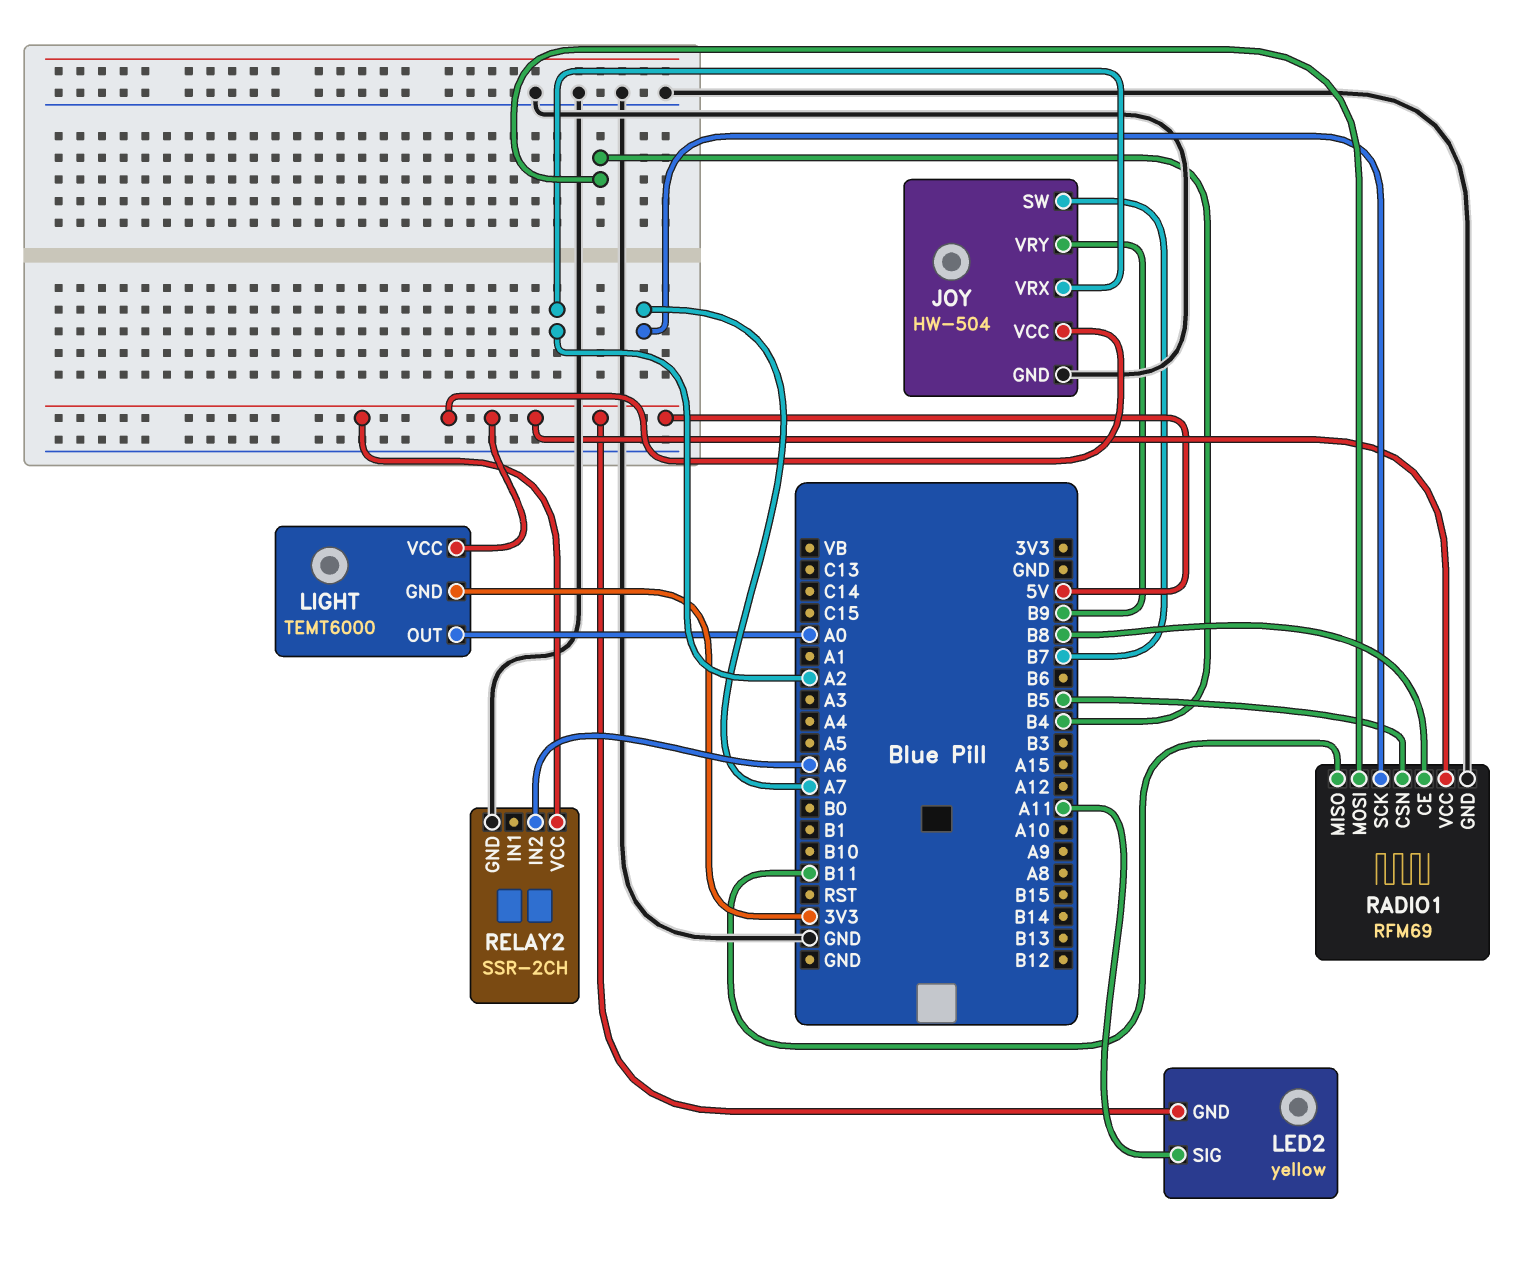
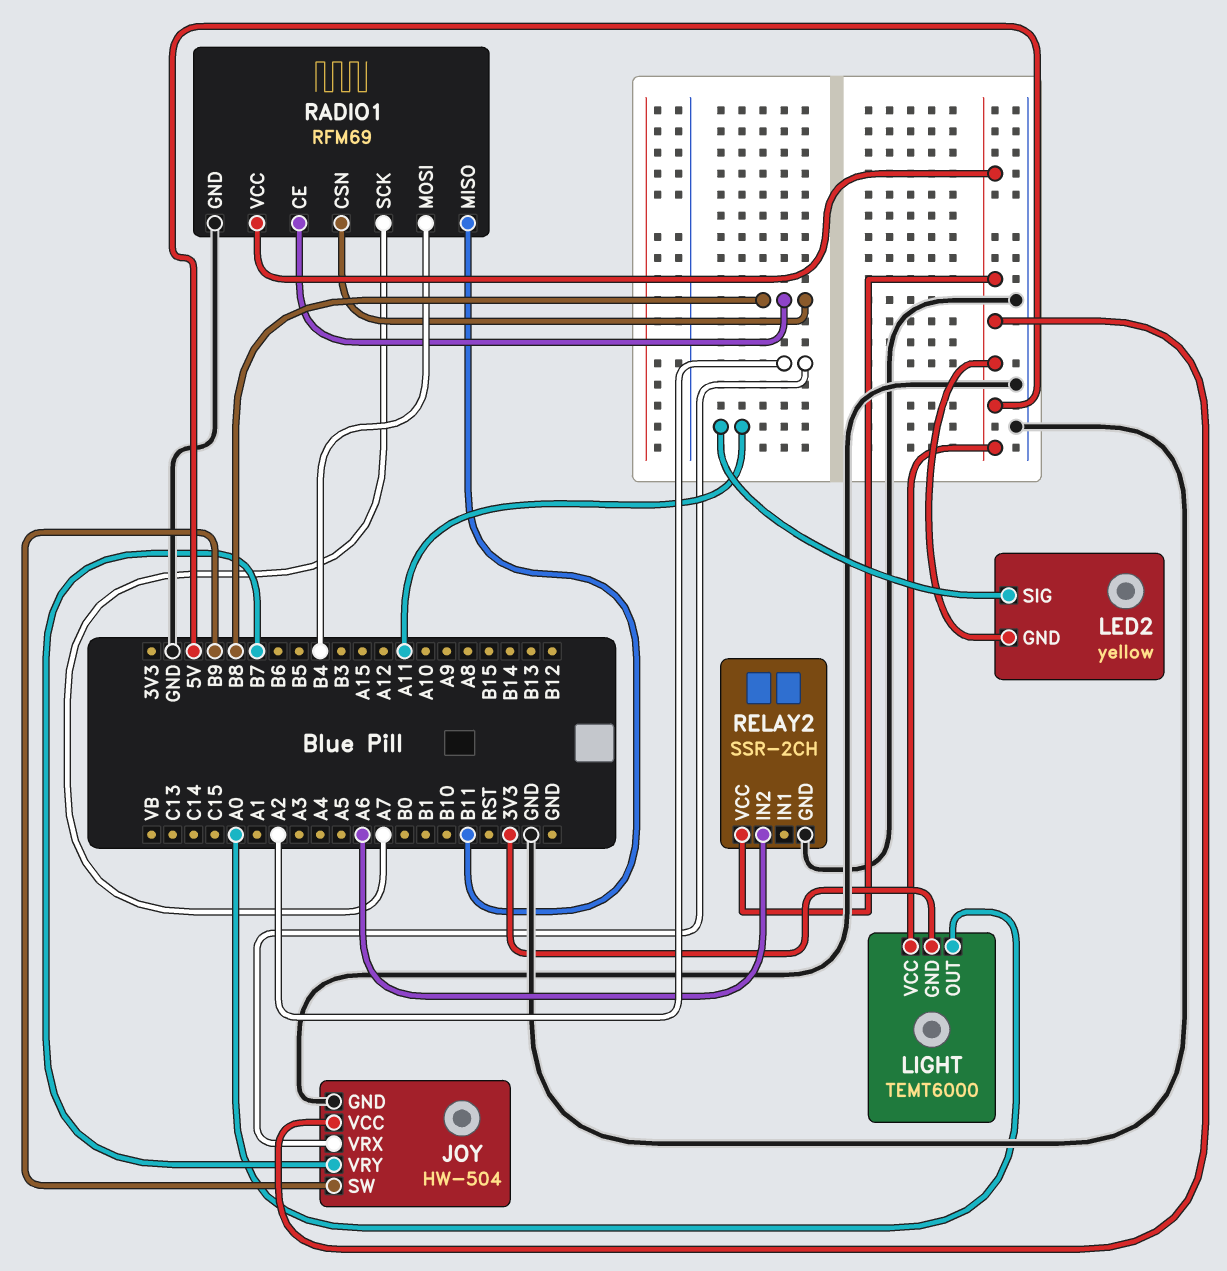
JOY pin SW: B7 -> B9
JOY pin VRY: B9 -> B7
RADIO1 pin CSN: B5 -> B8

